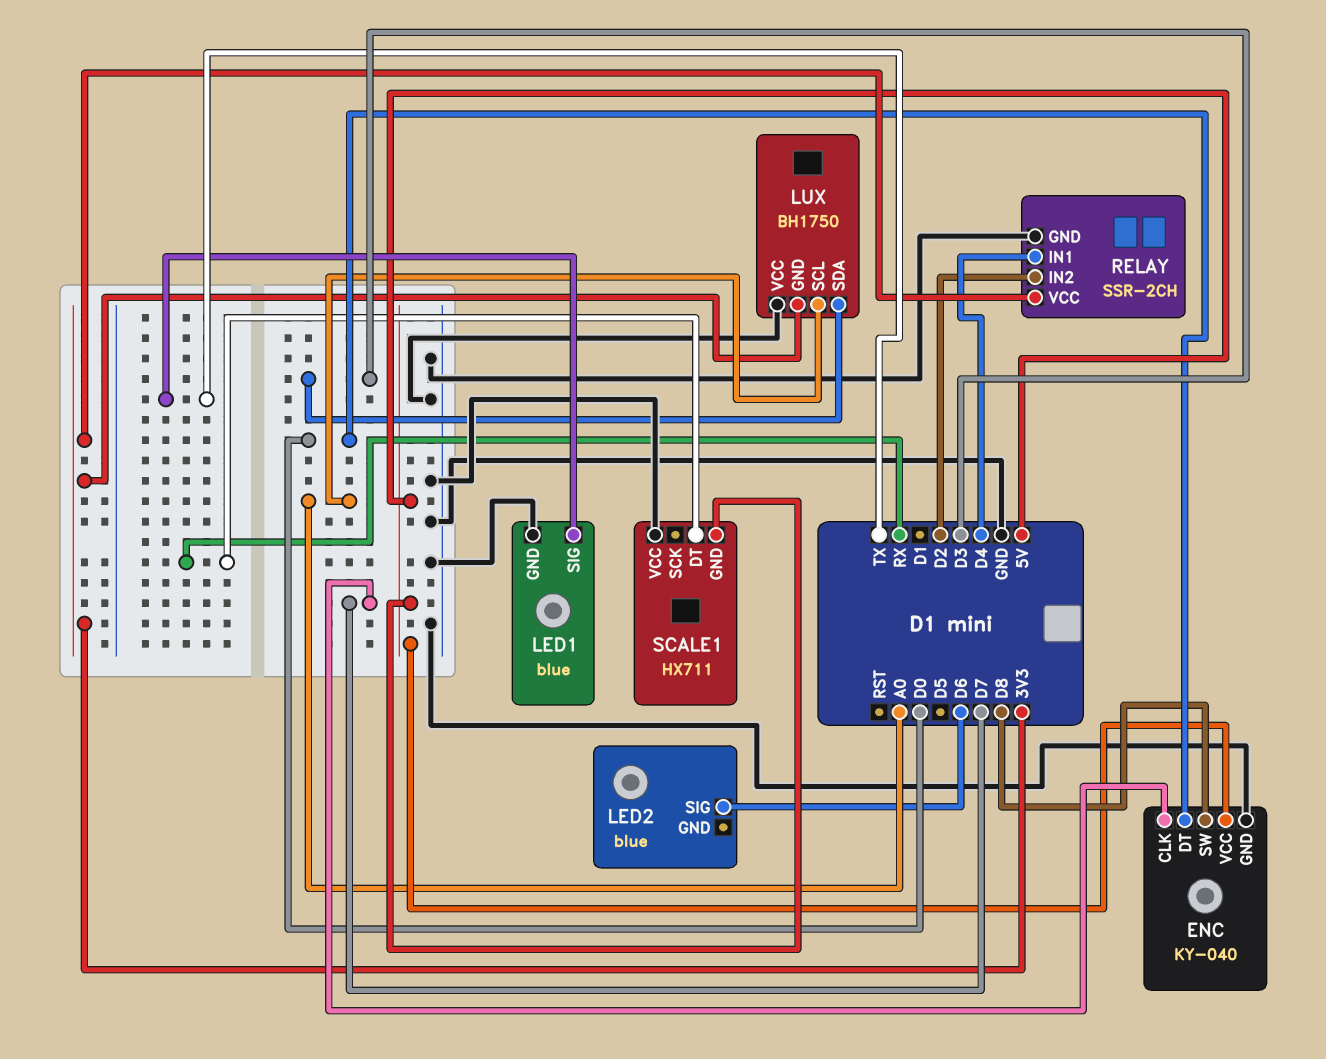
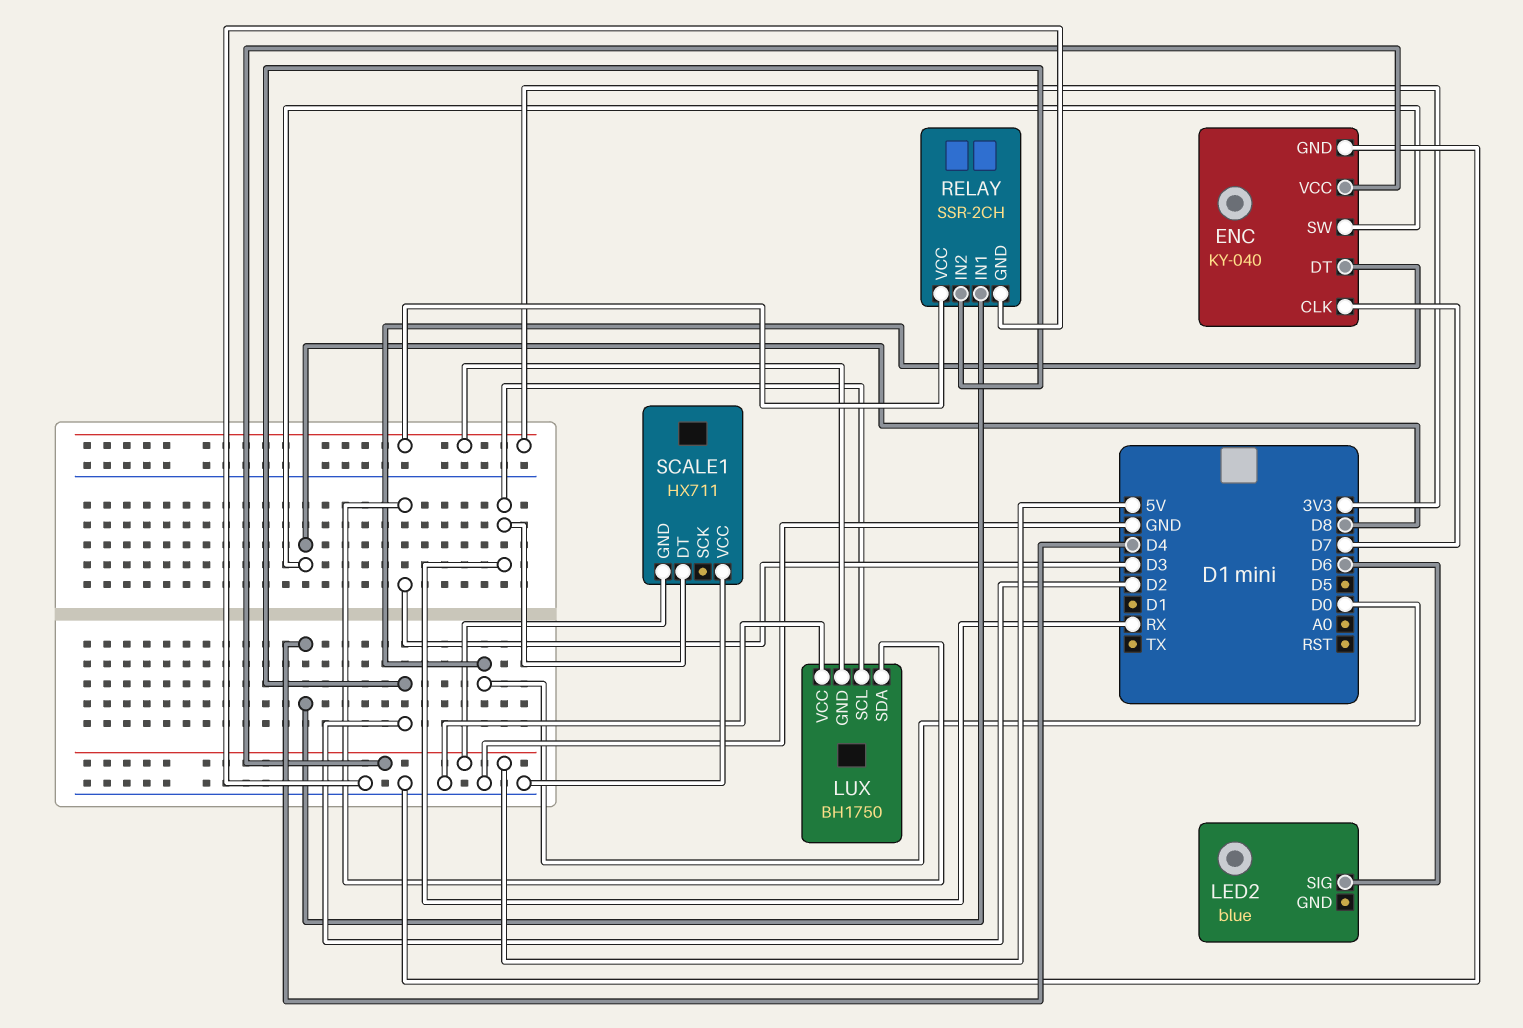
LED1: blue -> none
LED1 pin GND: GND -> none
LED1 pin SIG: TX -> none
LUX pin SCL: A0 -> RX

